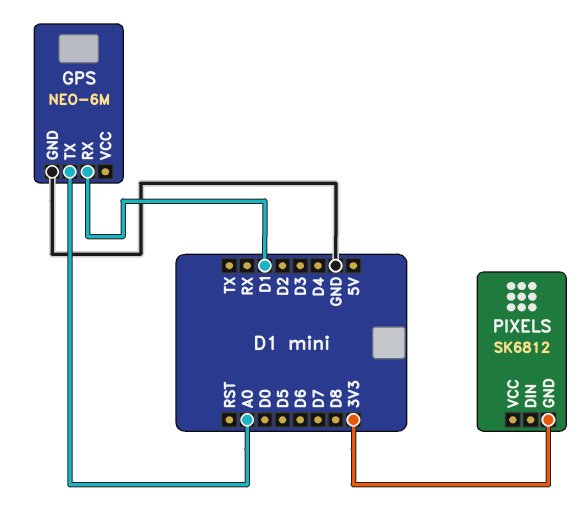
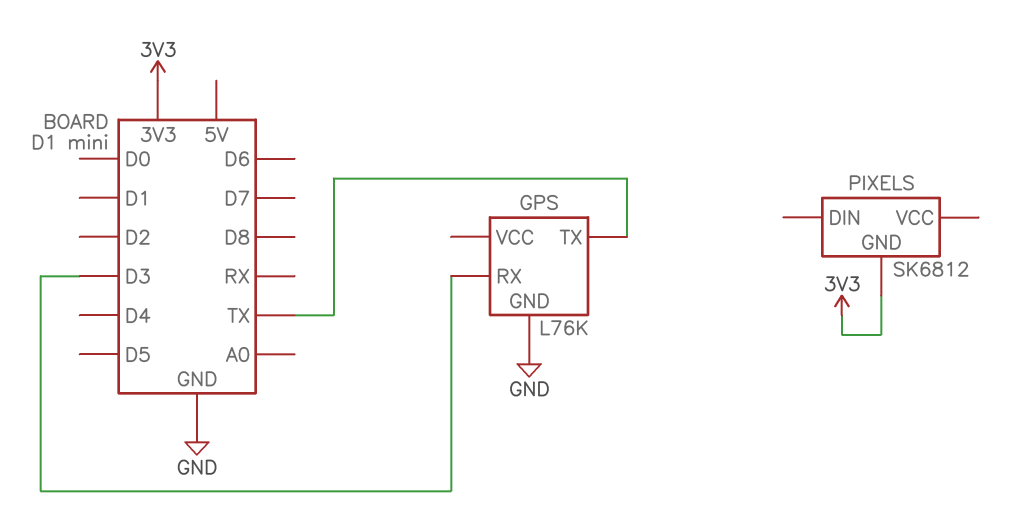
GPS: NEO-6M -> L76K
GPS pin RX: D1 -> D3
GPS pin TX: A0 -> TX

